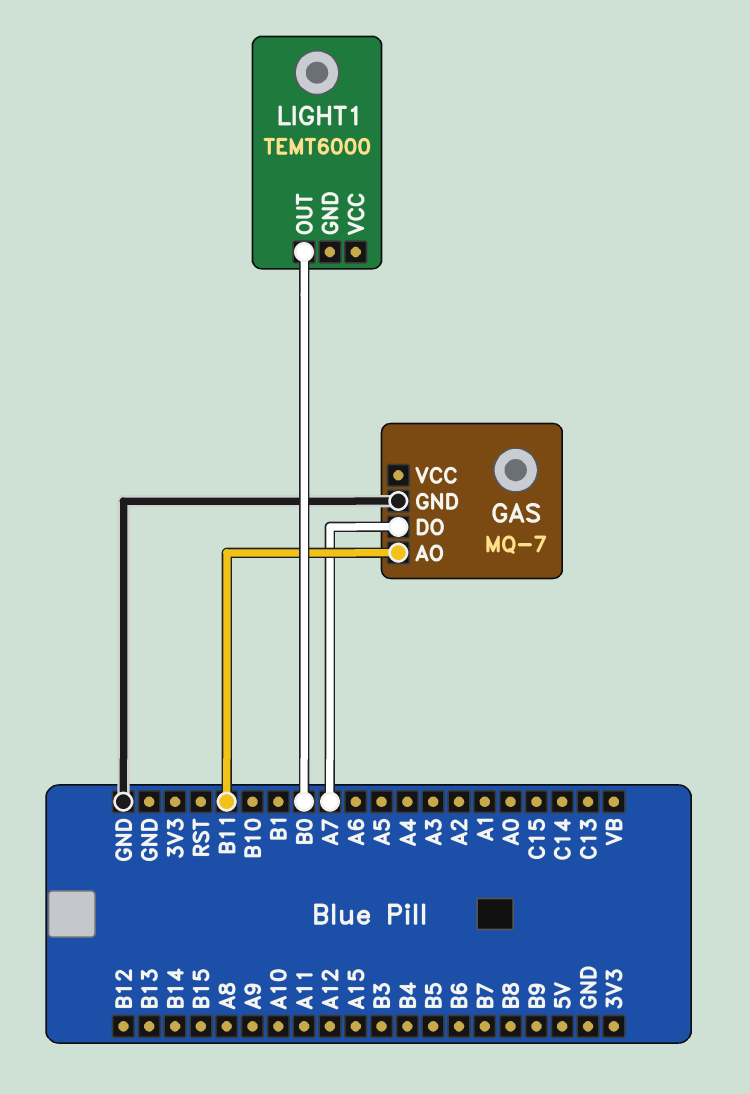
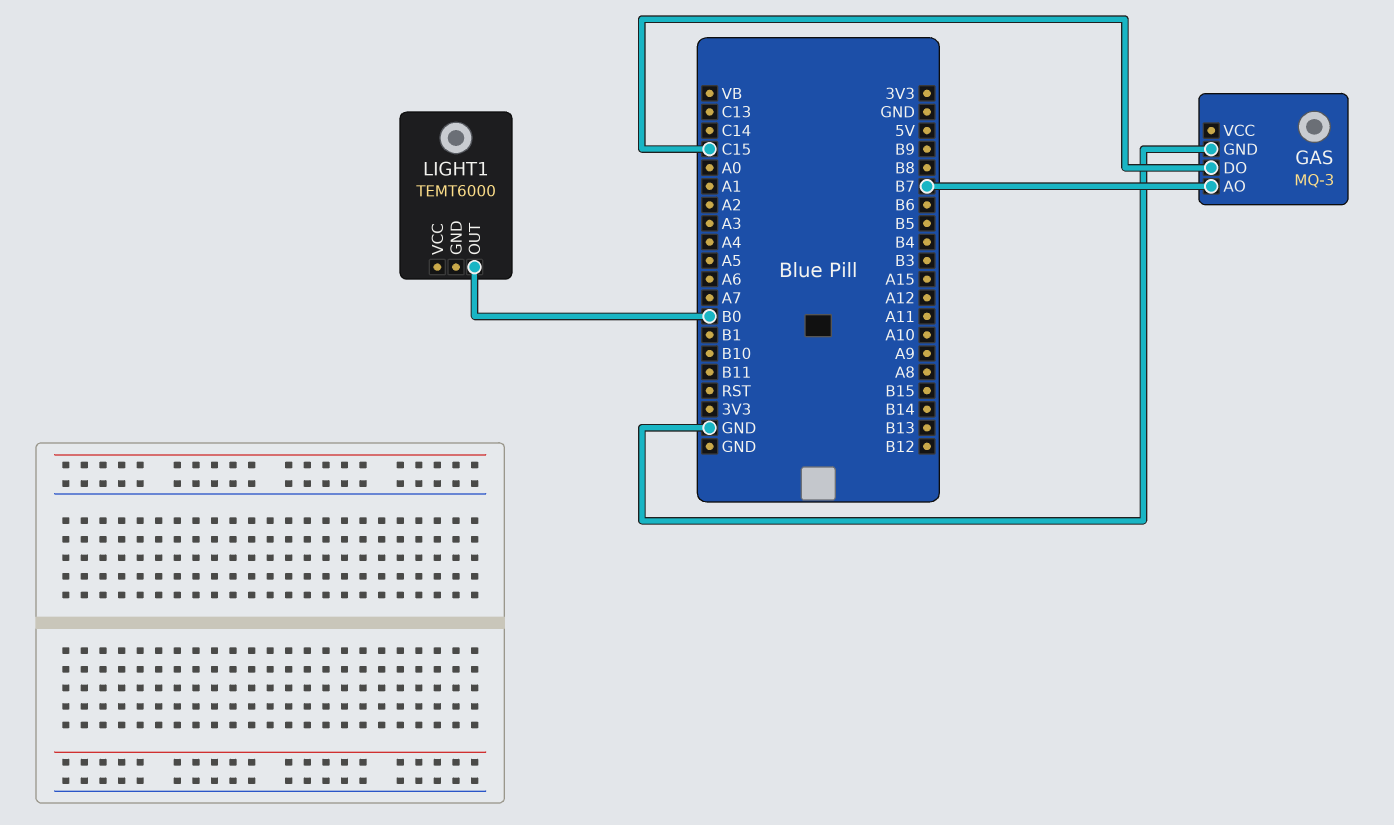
GAS: MQ-7 -> MQ-3
GAS pin AO: B11 -> B7
GAS pin DO: A7 -> C15

